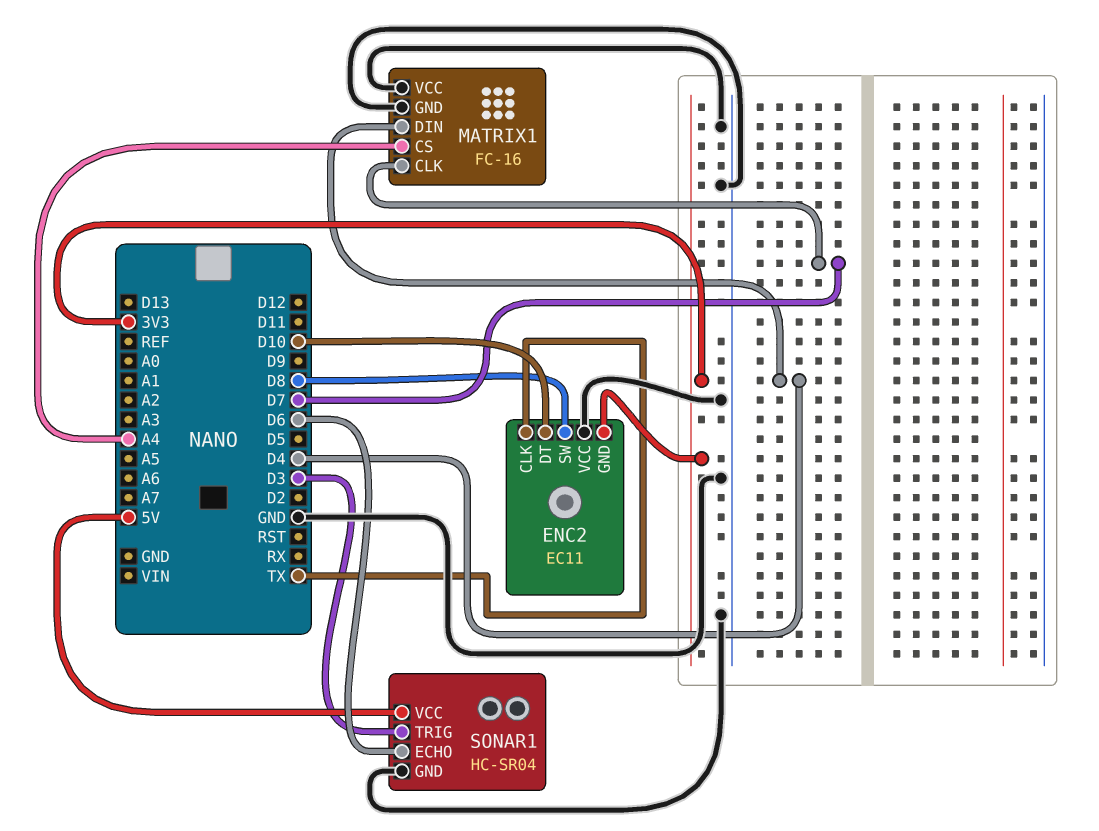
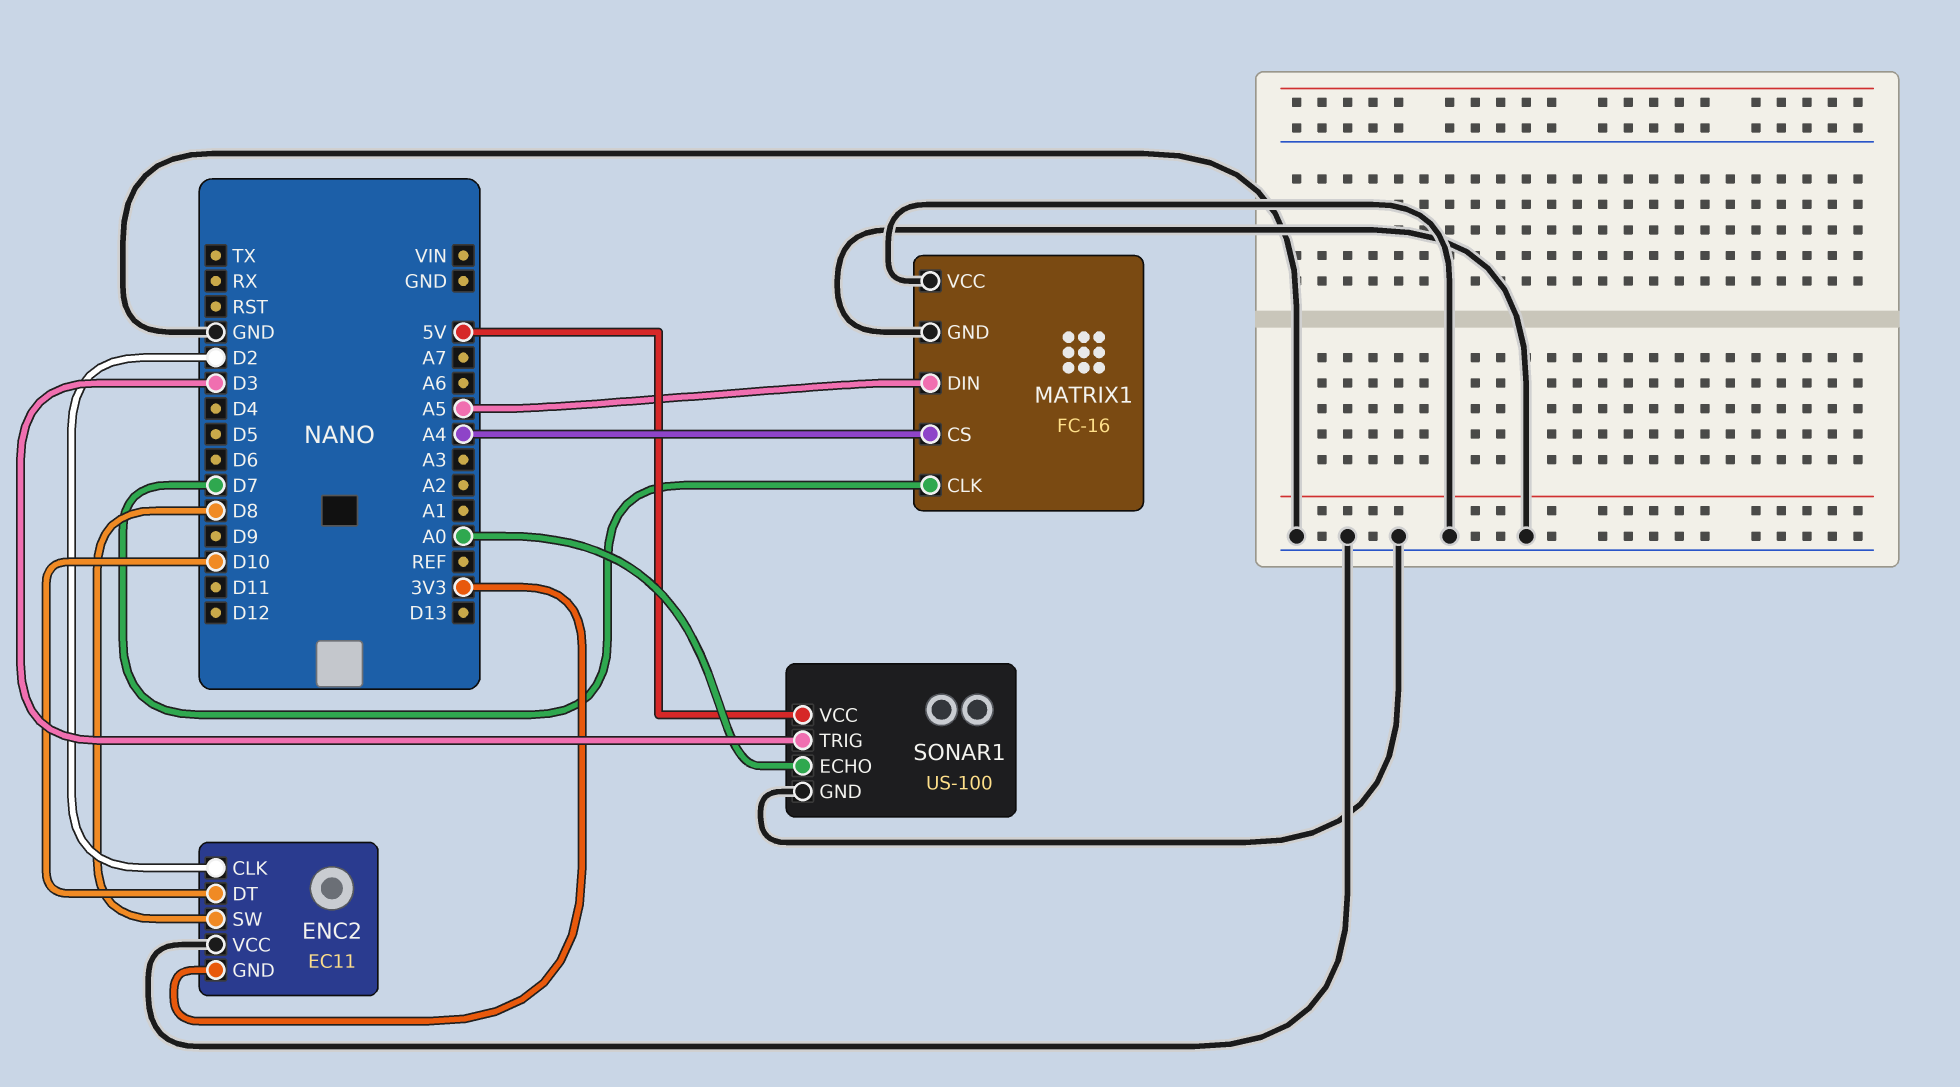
ENC2 pin CLK: TX -> D2
MATRIX1 pin DIN: D4 -> A5
SONAR1: HC-SR04 -> US-100
SONAR1 pin ECHO: D6 -> A0

